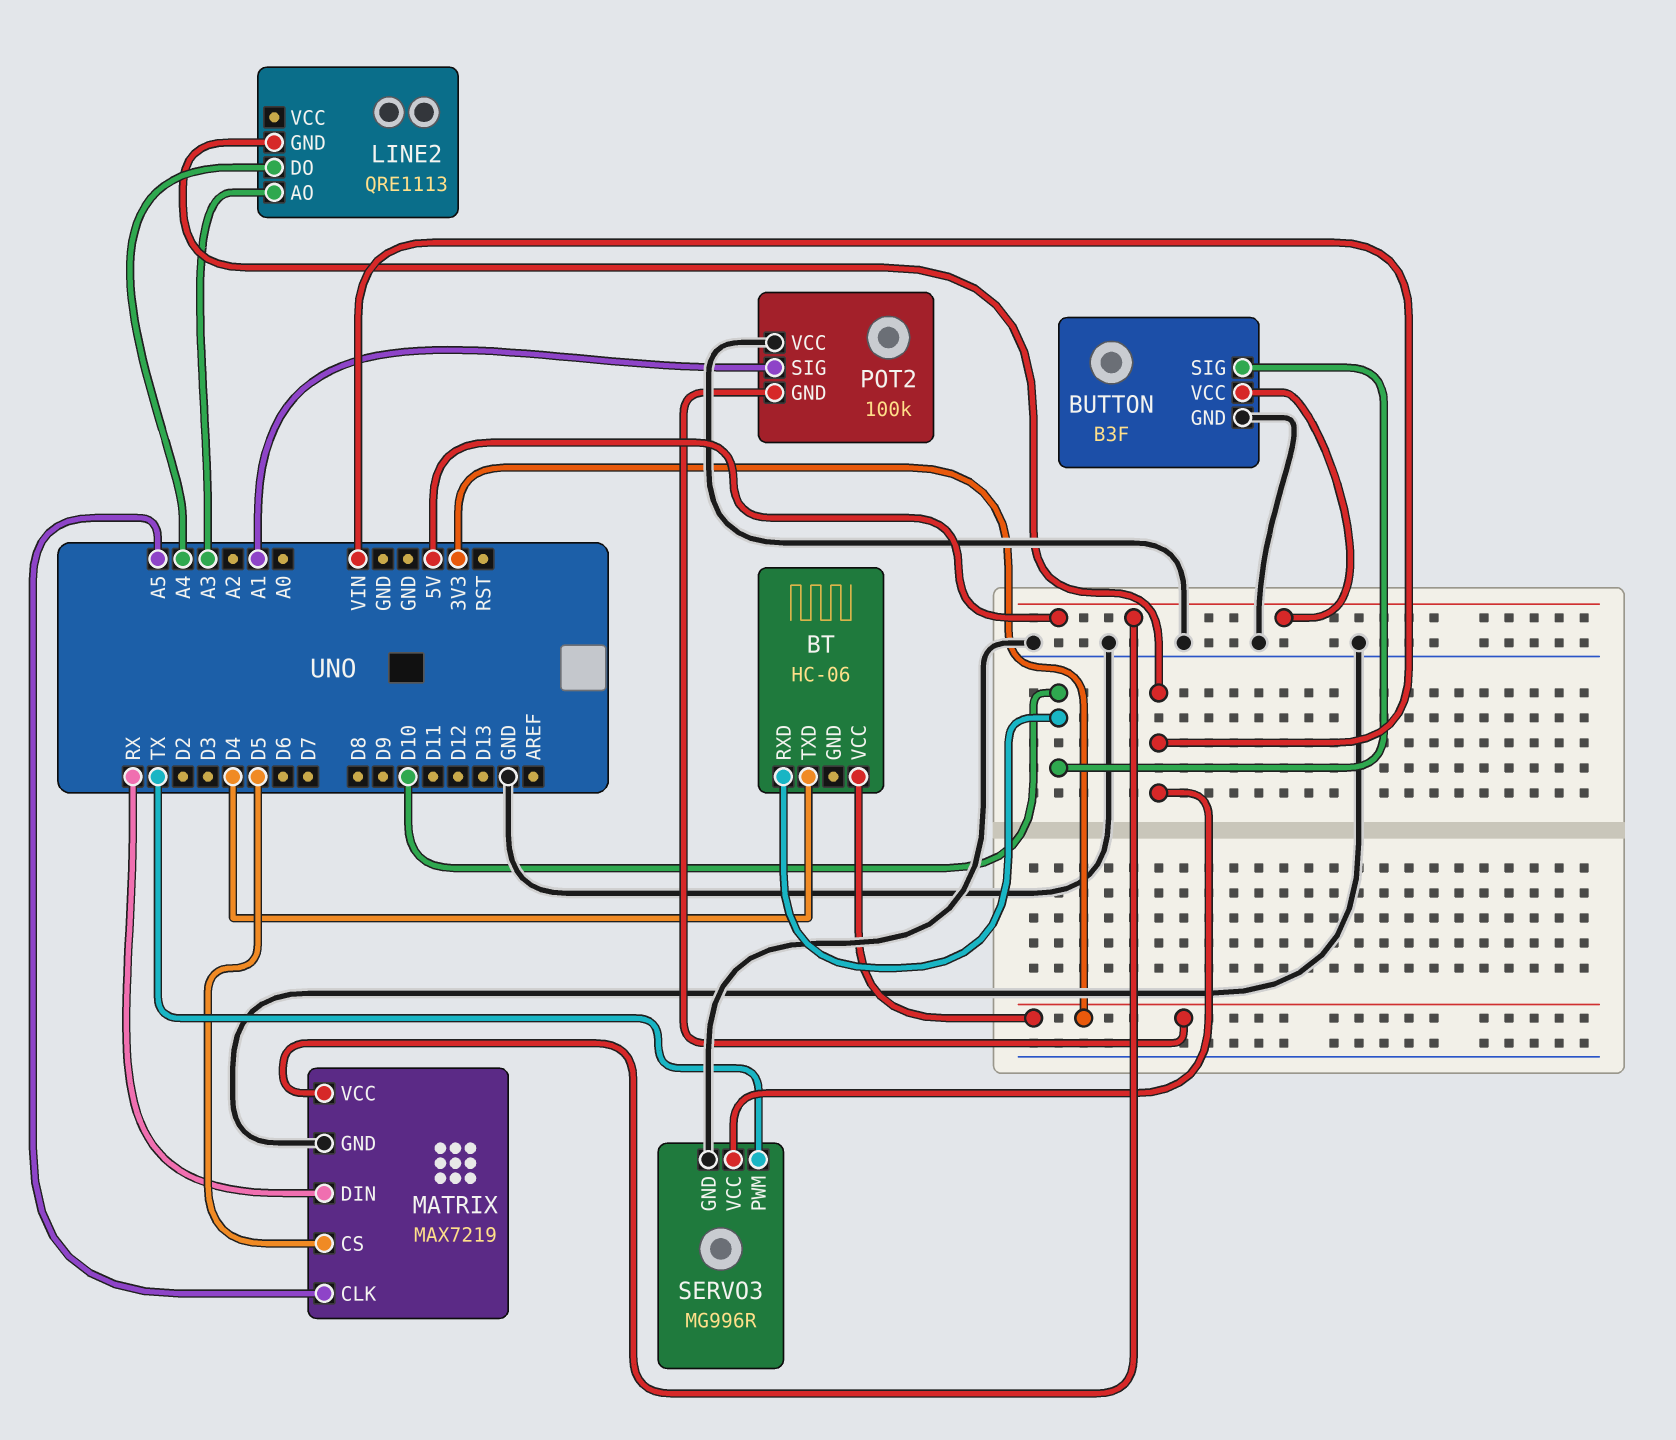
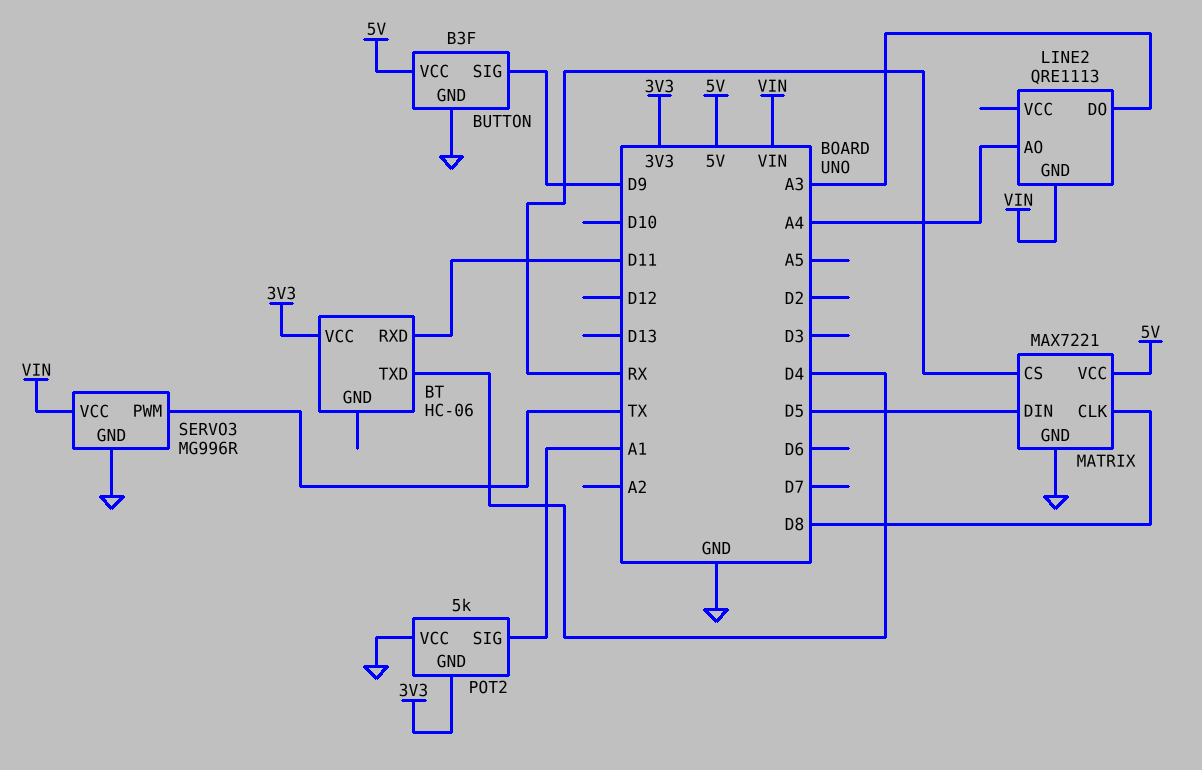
BT pin RXD: D10 -> D11
BUTTON pin SIG: D10 -> D9
LINE2 pin AO: A3 -> A4
LINE2 pin DO: A4 -> A3
MATRIX: MAX7219 -> MAX7221
MATRIX pin CLK: A5 -> D8
MATRIX pin CS: D5 -> RX
MATRIX pin DIN: RX -> D5
POT2: 100k -> 5k

